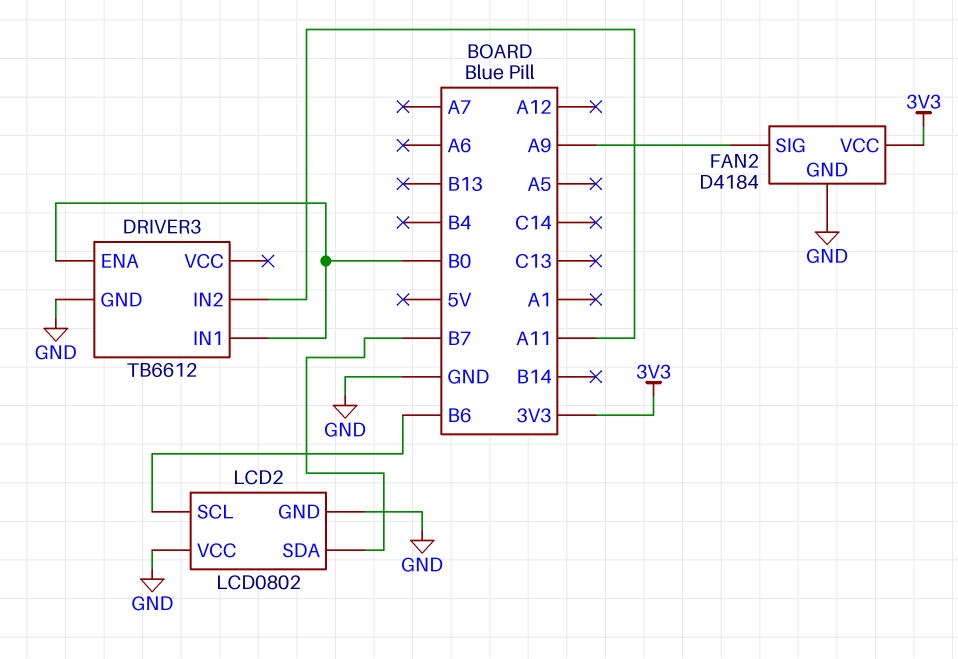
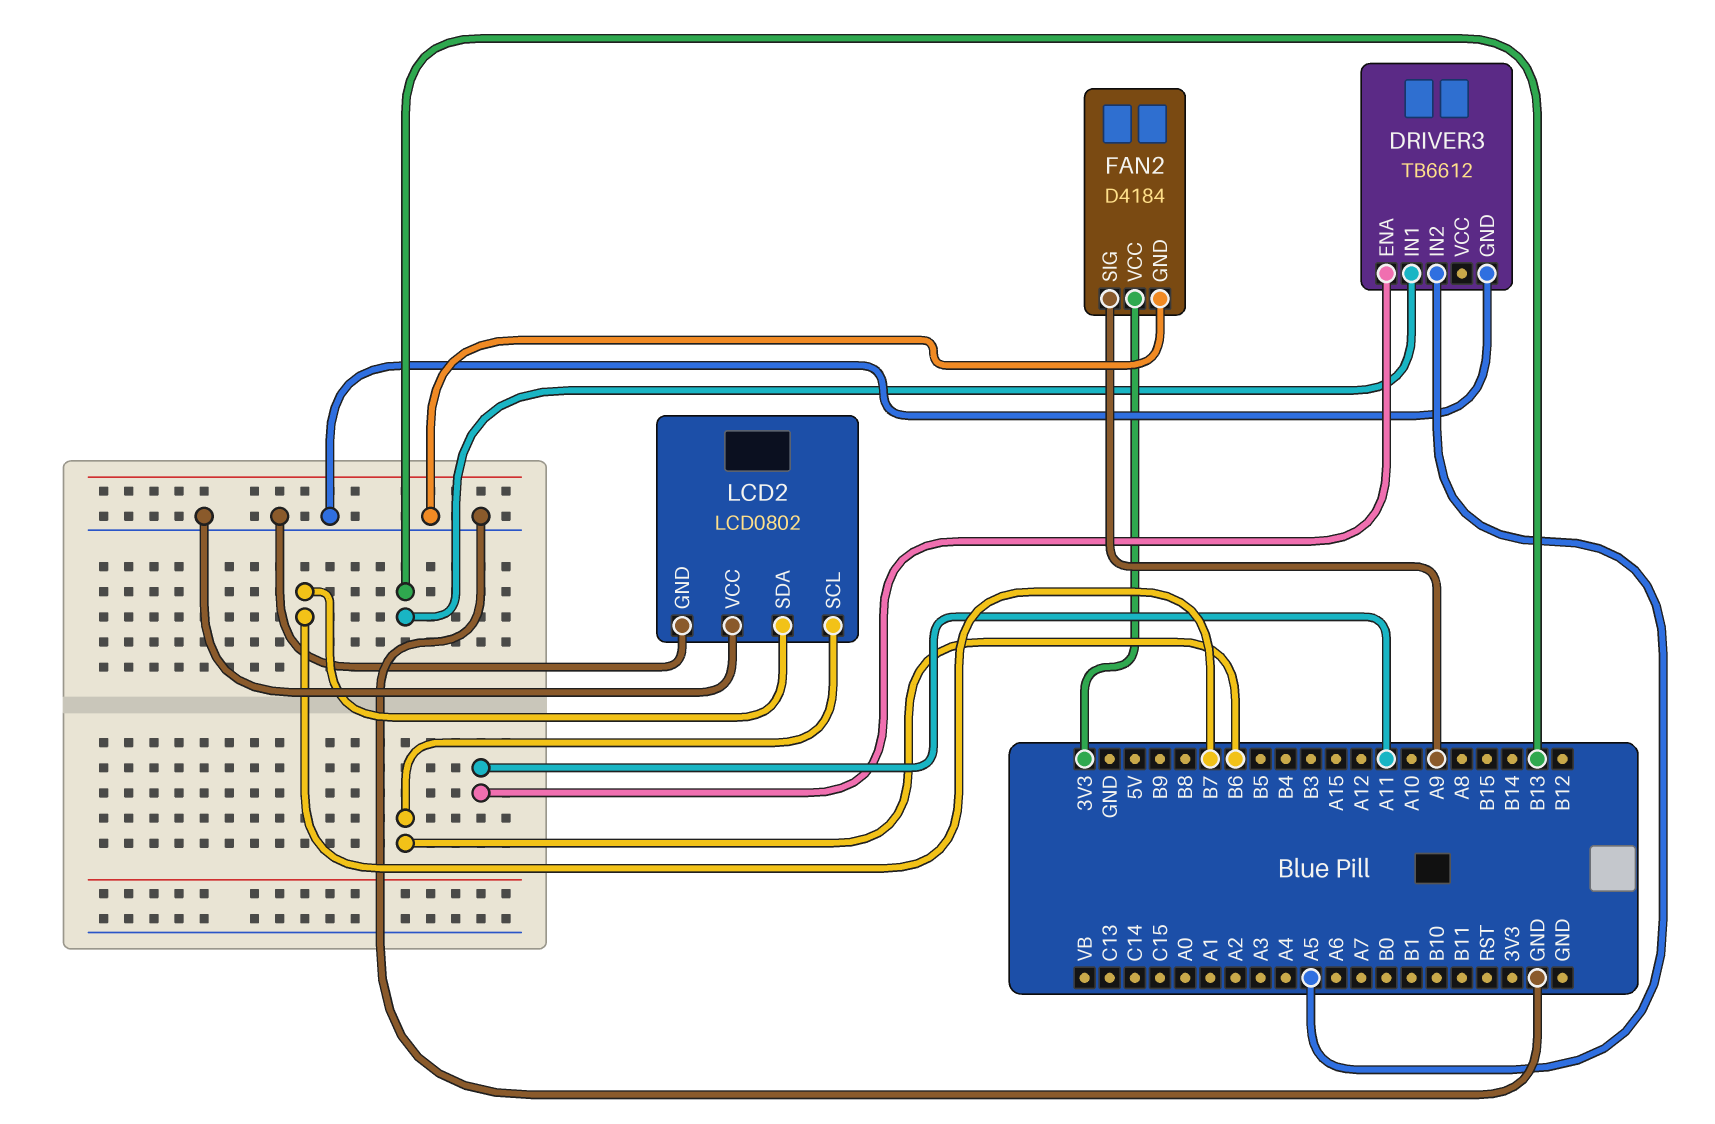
DRIVER3 pin ENA: B0 -> A11
DRIVER3 pin IN1: B0 -> B13
DRIVER3 pin IN2: A11 -> A5

